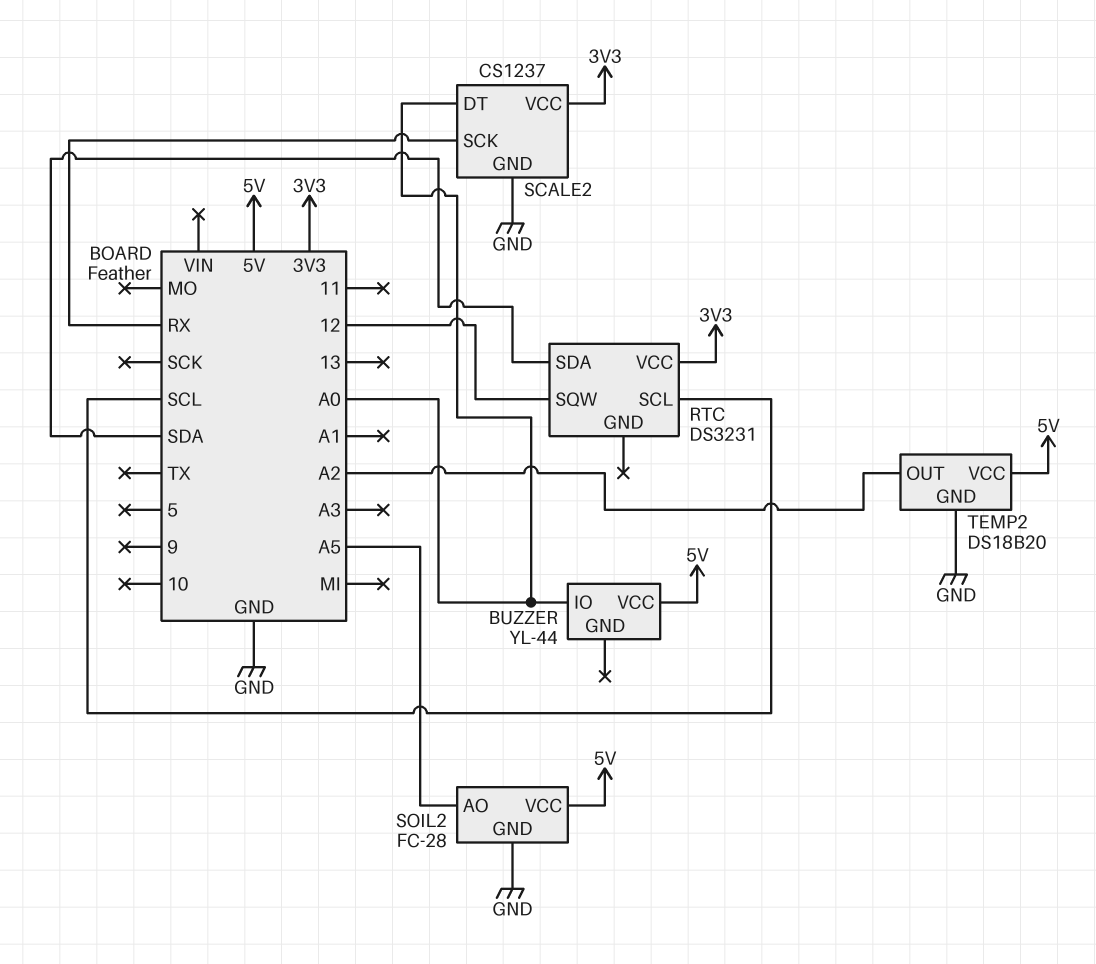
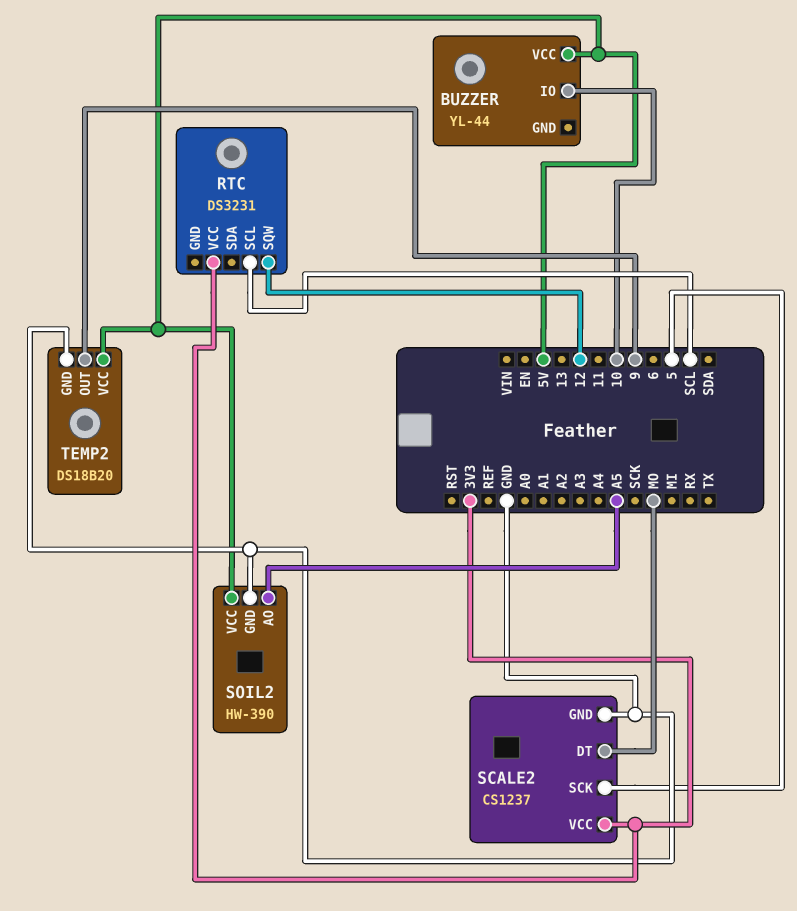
BUZZER pin IO: A0 -> 10
RTC pin SDA: SDA -> none
SCALE2 pin DT: A0 -> MO
SCALE2 pin SCK: RX -> 5
SOIL2: FC-28 -> HW-390
TEMP2 pin OUT: A2 -> 9

